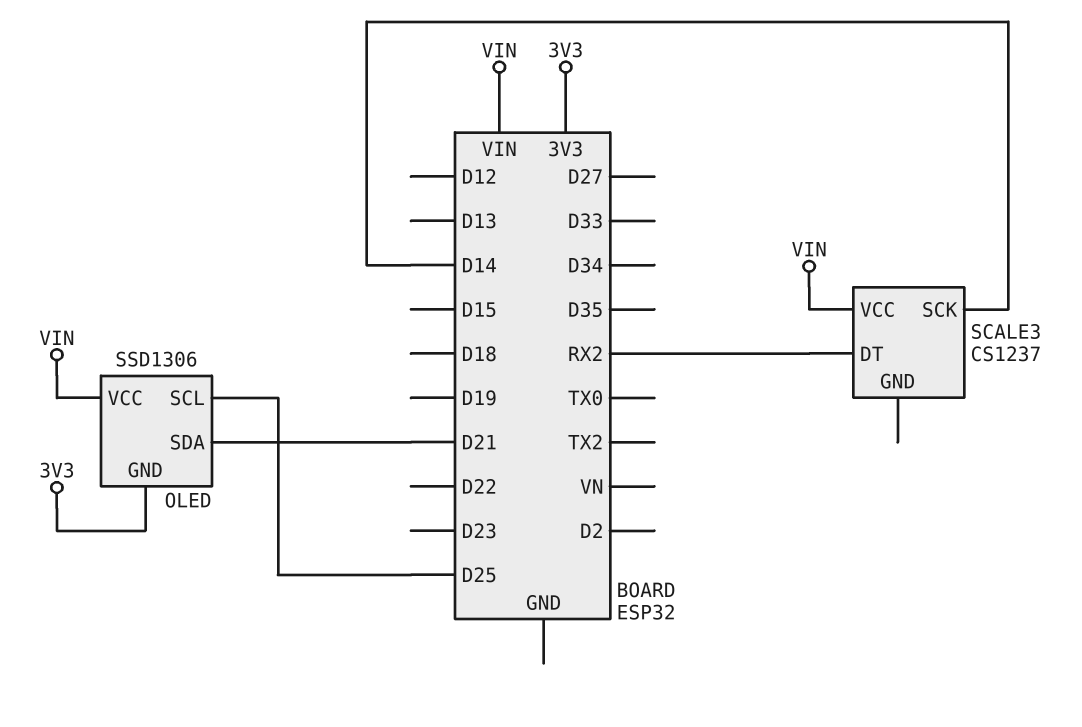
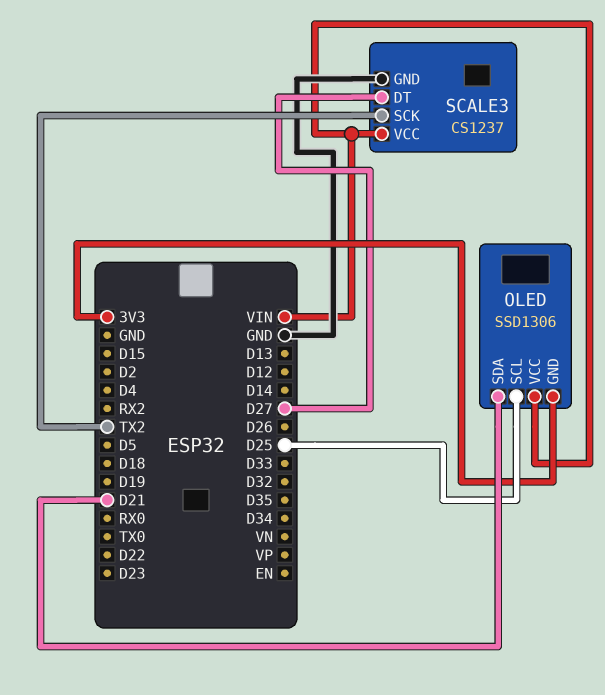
SCALE3 pin DT: RX2 -> D27
SCALE3 pin GND: none -> GND
SCALE3 pin SCK: D14 -> TX2

